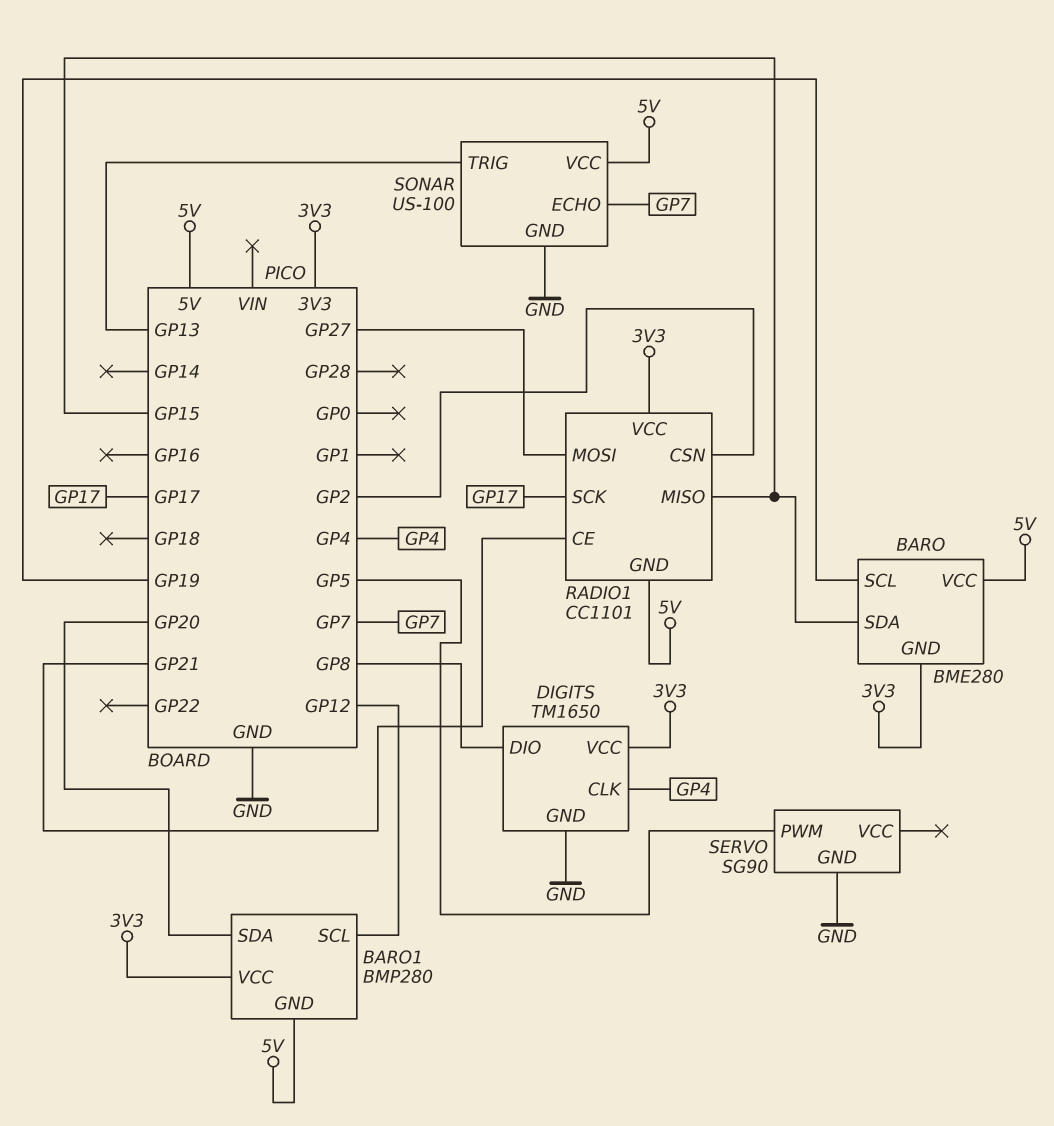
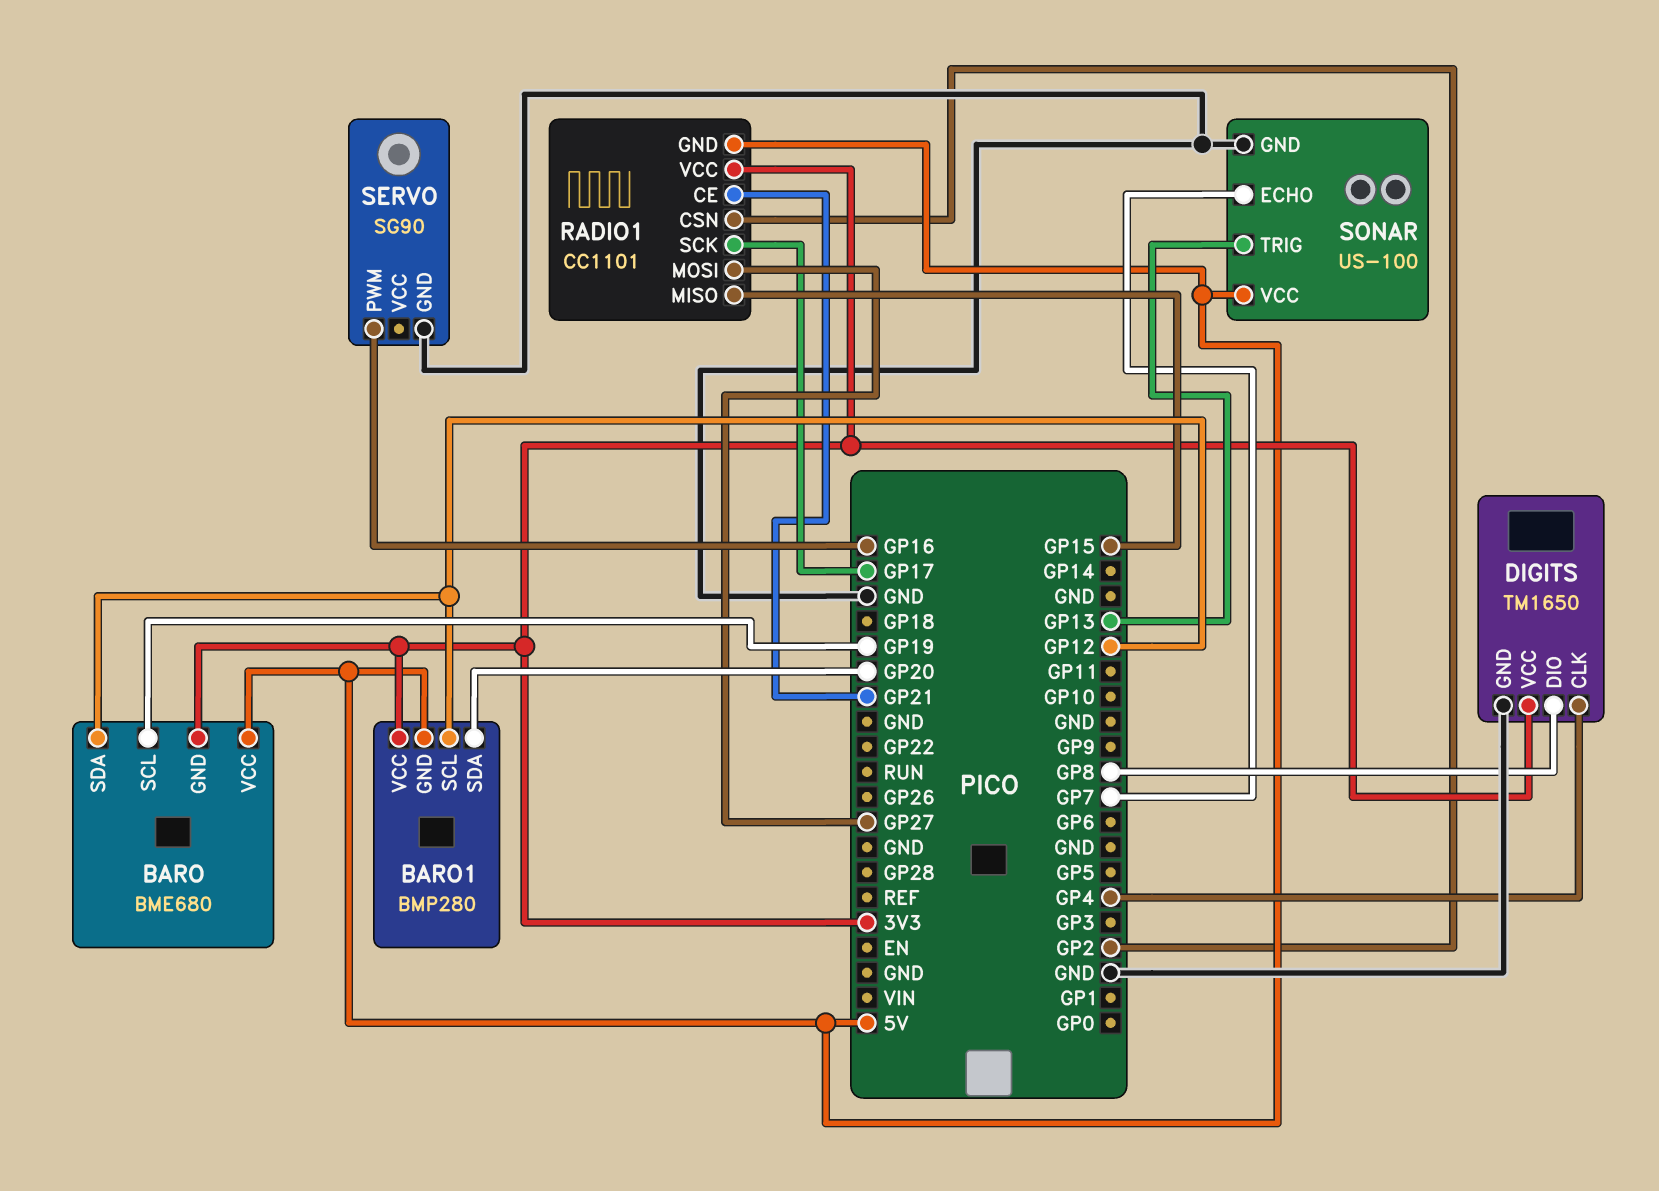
BARO: BME280 -> BME680
BARO pin SDA: GP15 -> GP12
SERVO pin PWM: GP5 -> GP16

